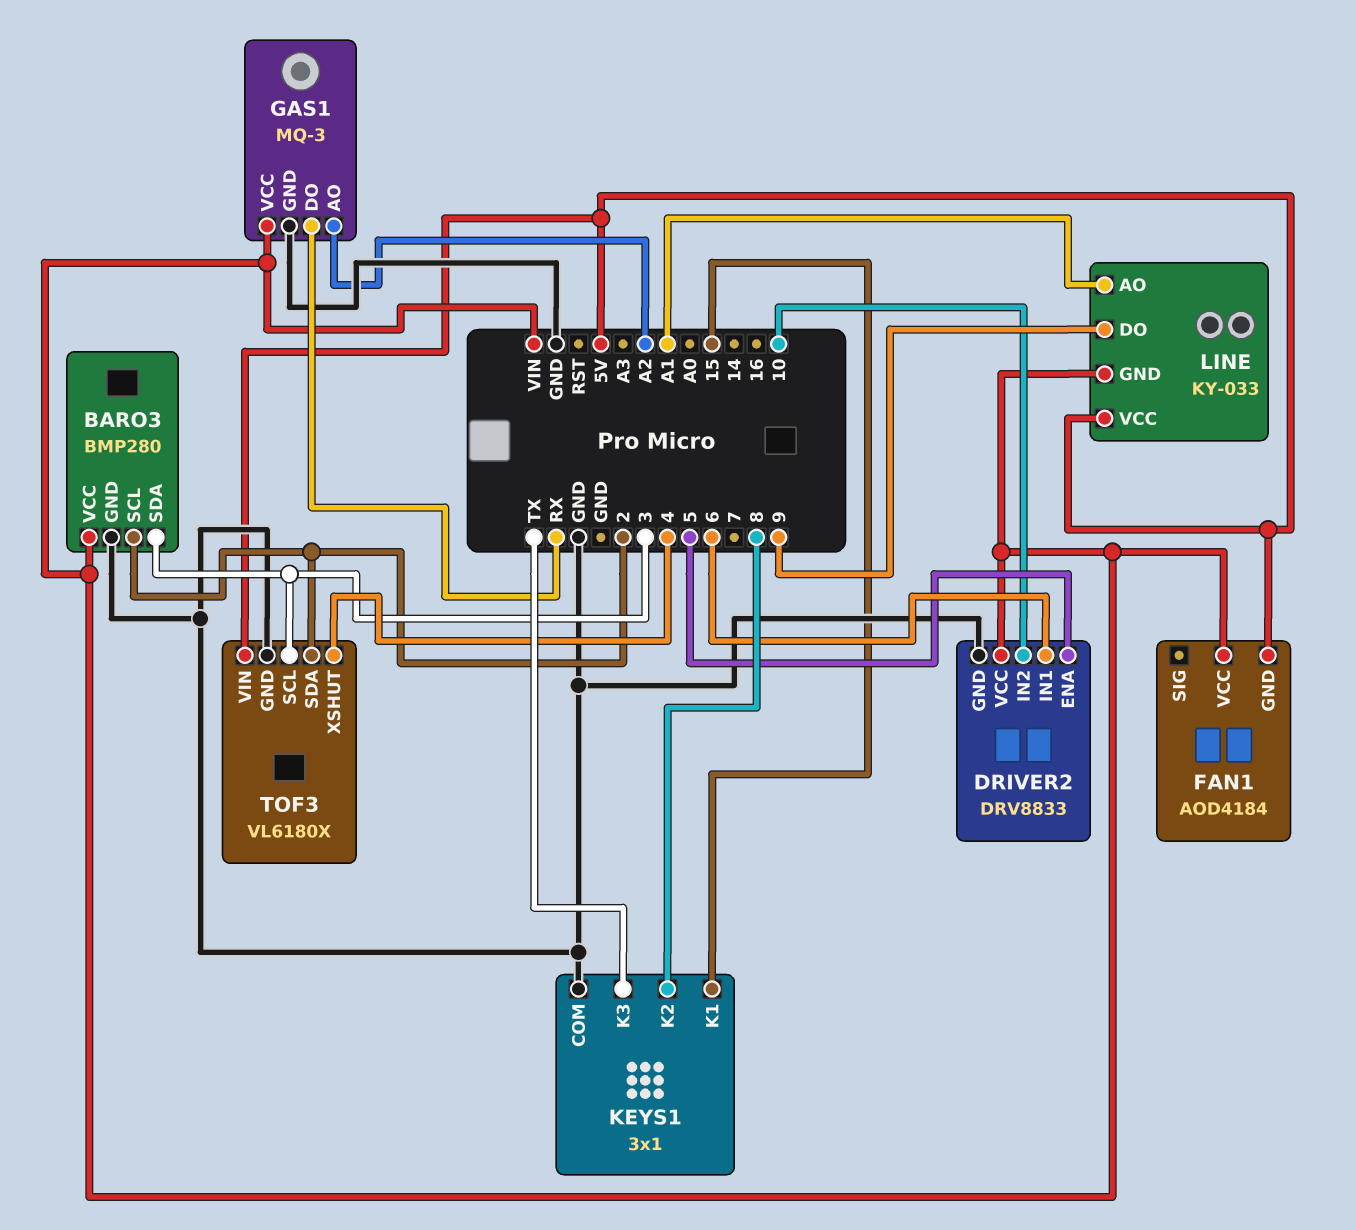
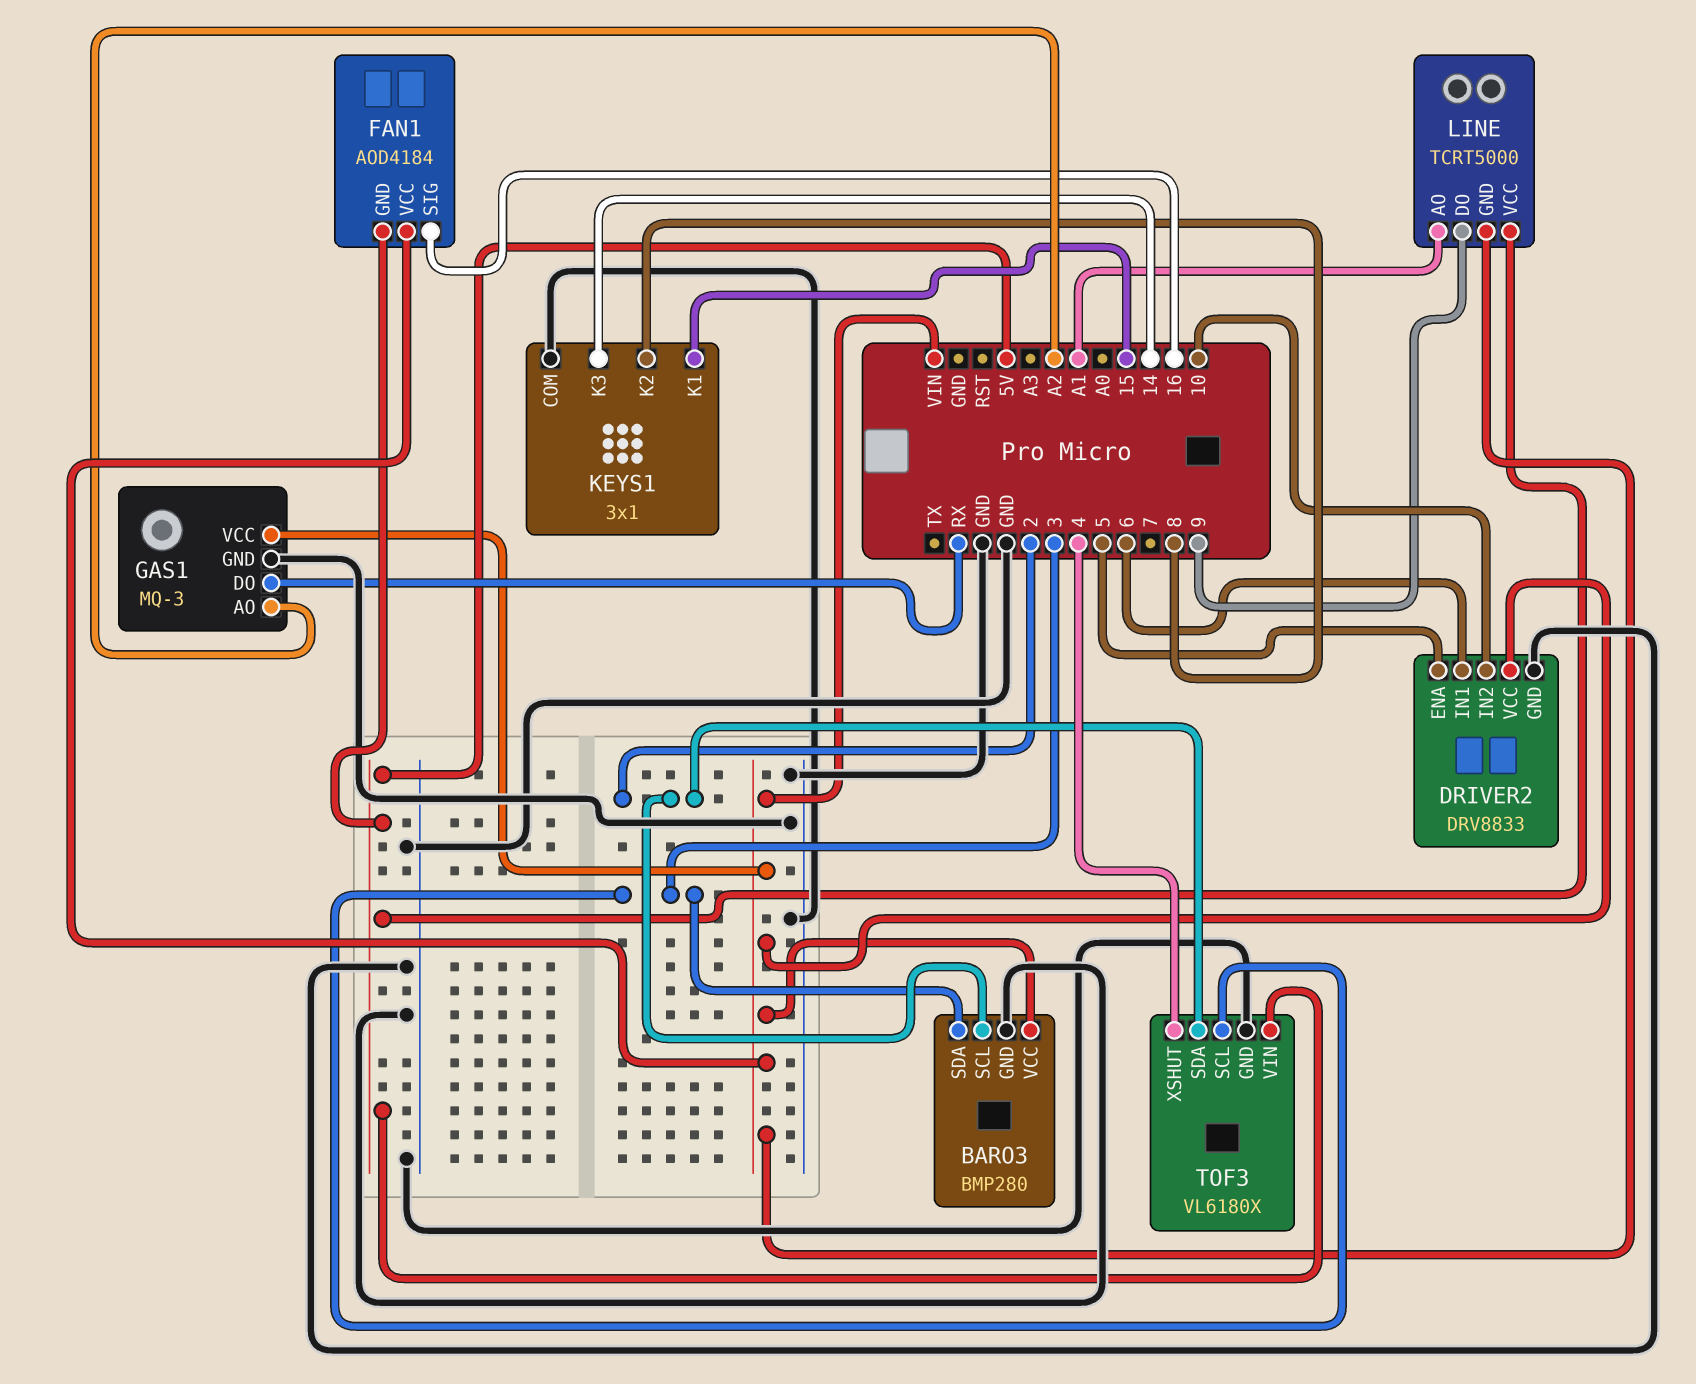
FAN1 pin SIG: none -> 16
KEYS1 pin K3: TX -> 14
LINE: KY-033 -> TCRT5000

